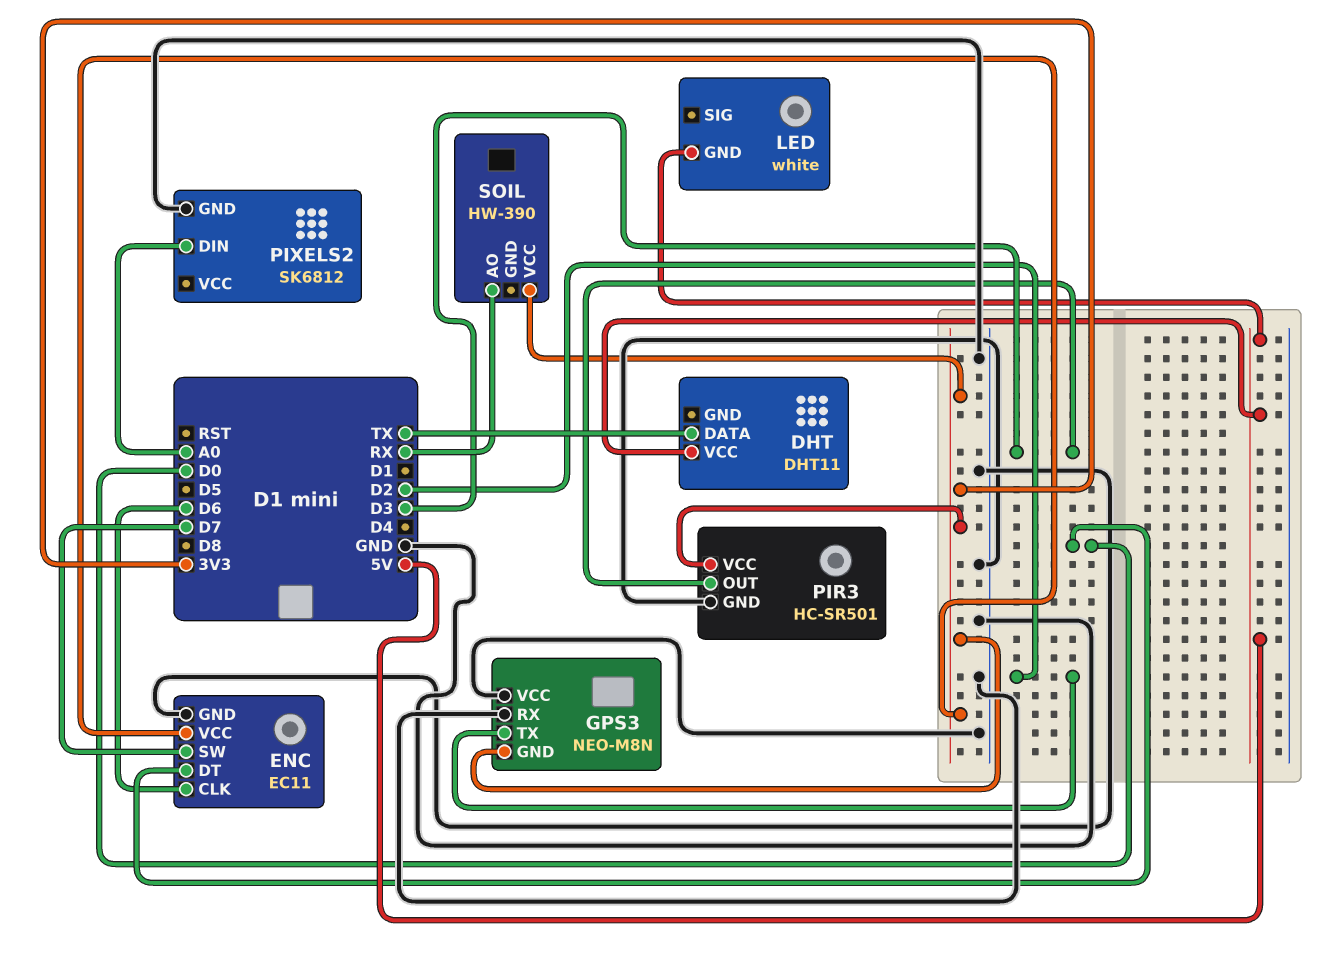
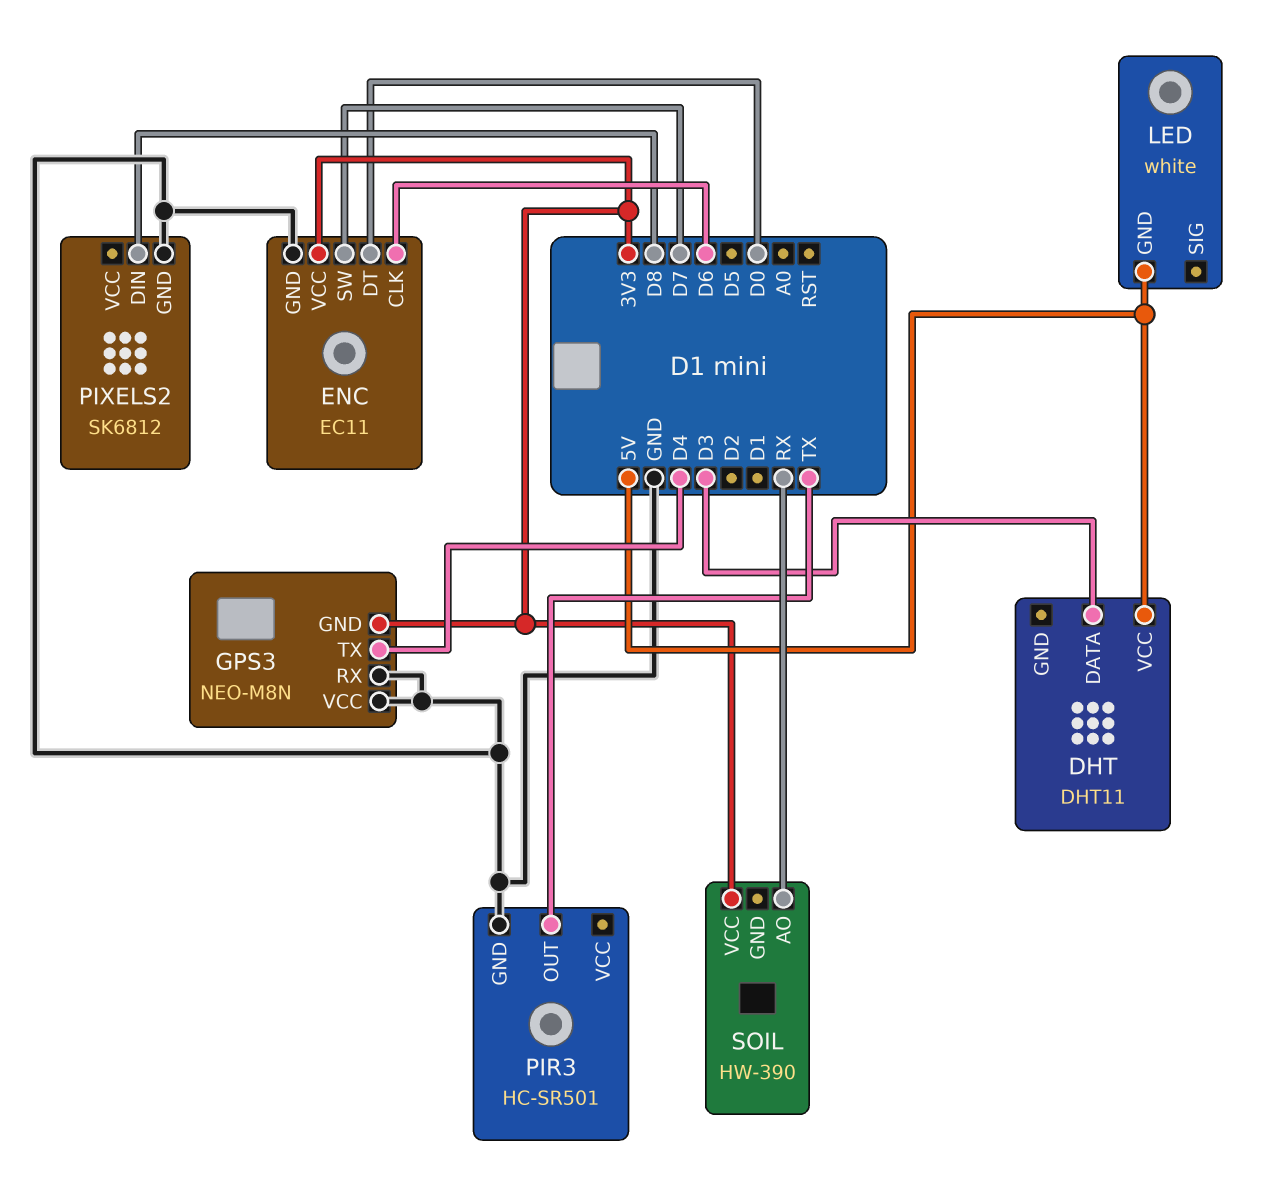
DHT pin DATA: TX -> D3
GPS3 pin TX: D2 -> D4
PIR3 pin OUT: D3 -> TX
PIR3 pin VCC: 3V3 -> none
PIXELS2 pin DIN: A0 -> D8

